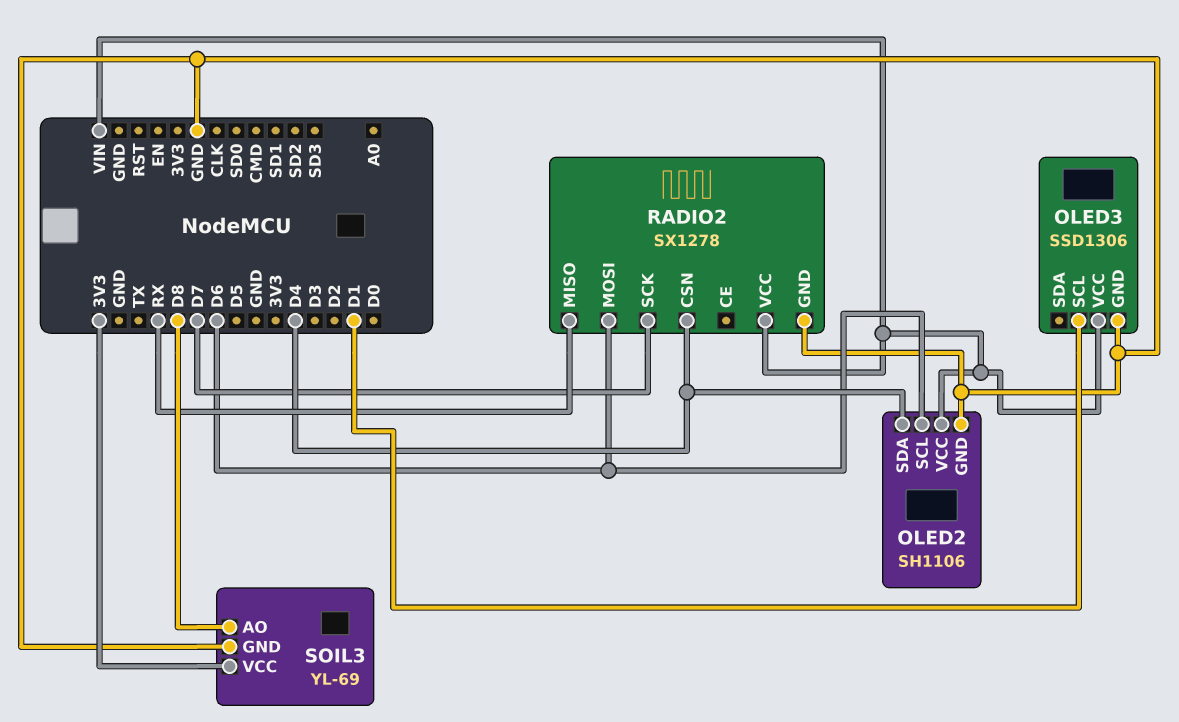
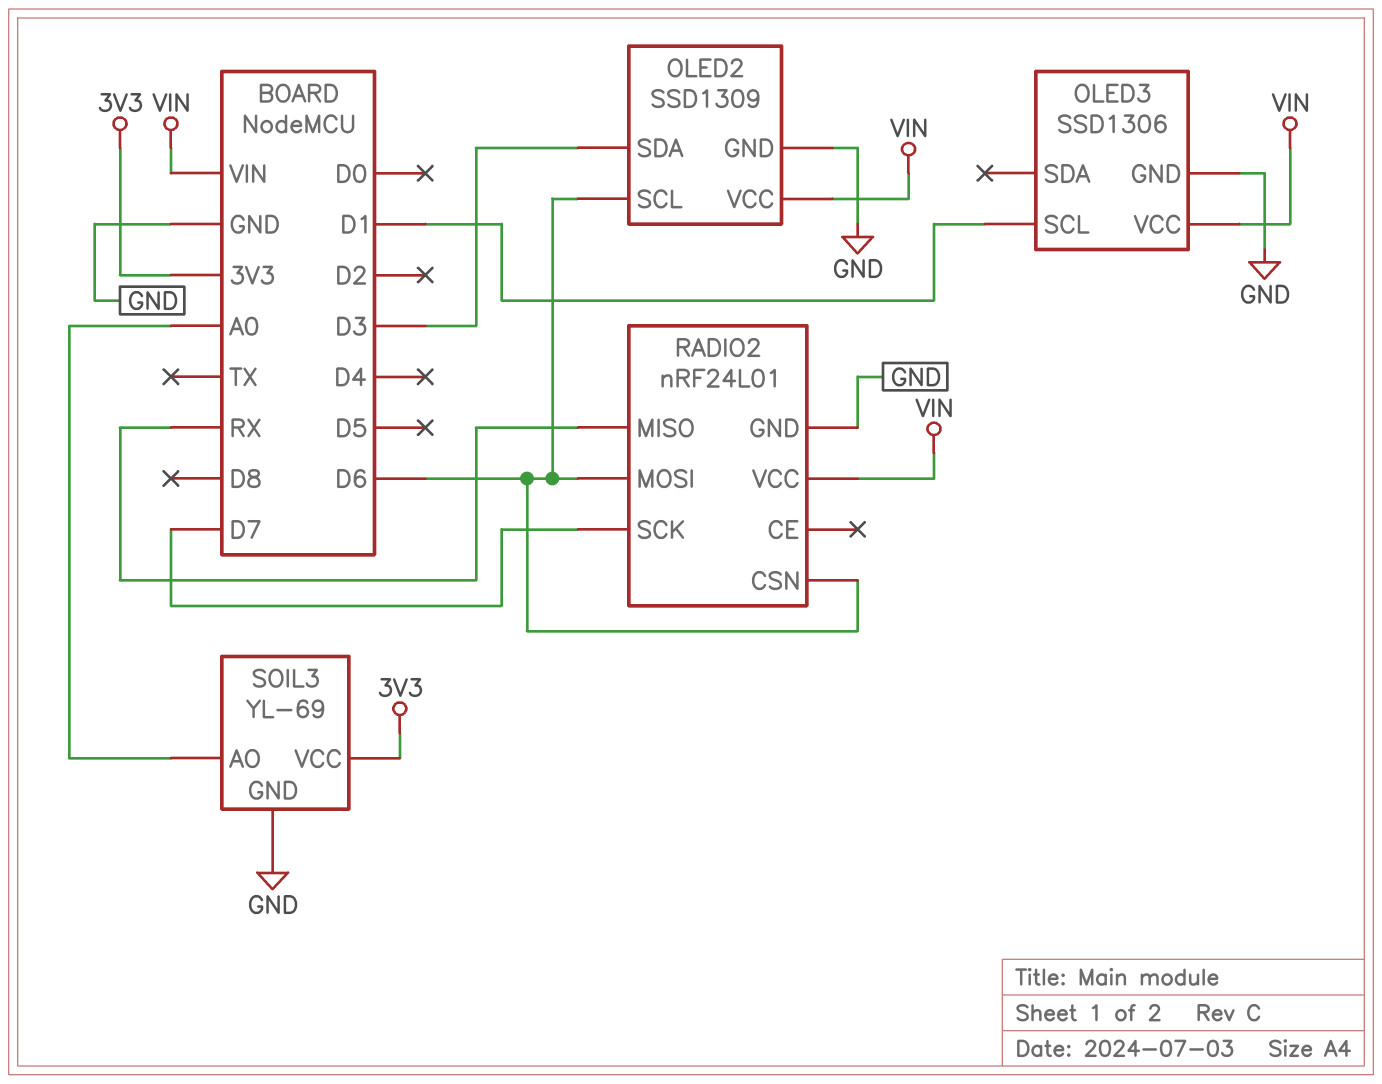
OLED2: SH1106 -> SSD1309
OLED2 pin SDA: D4 -> D3
RADIO2: SX1278 -> nRF24L01
RADIO2 pin CSN: D4 -> D6
SOIL3 pin AO: D8 -> A0

